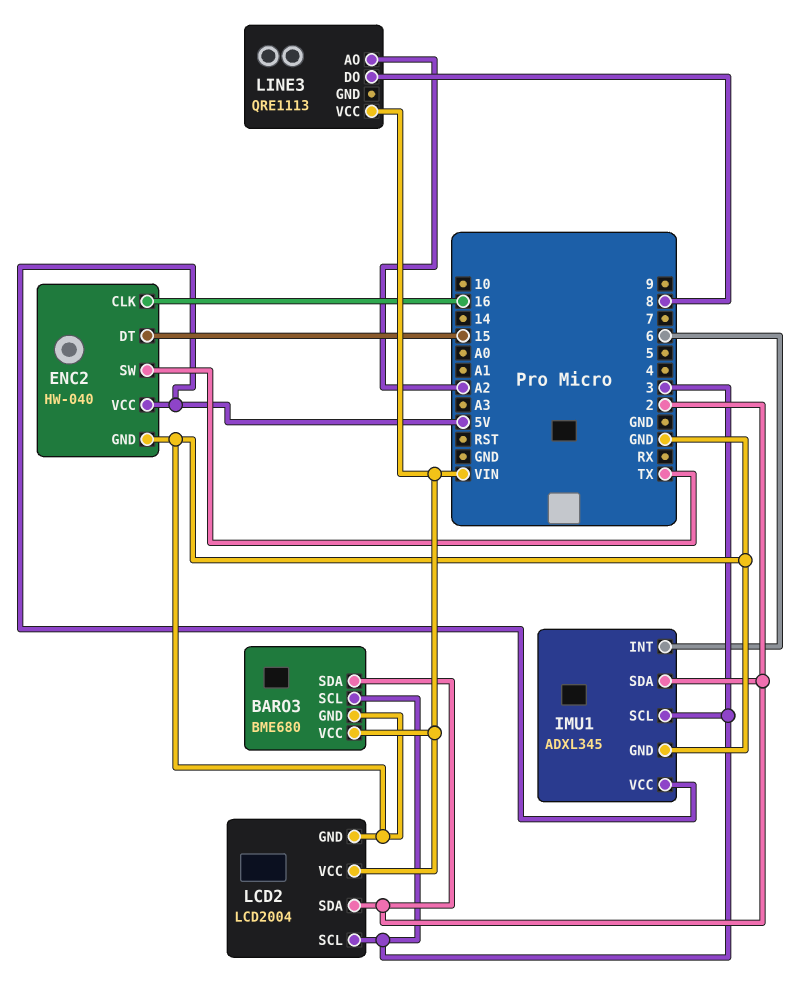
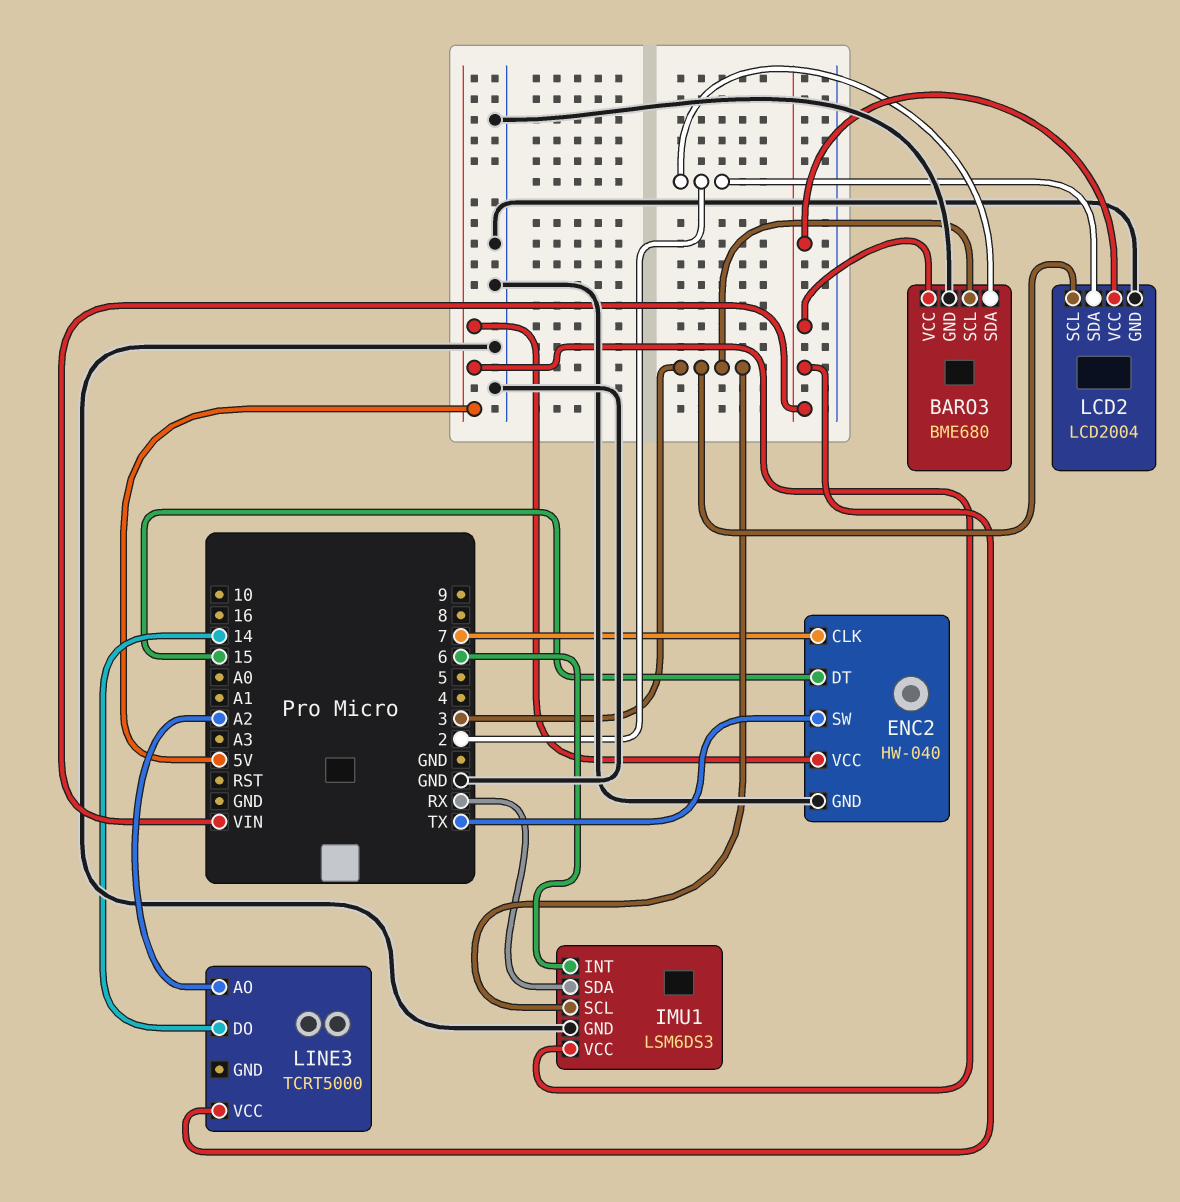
ENC2 pin CLK: 16 -> 7
IMU1: ADXL345 -> LSM6DS3
IMU1 pin SDA: 2 -> RX
LINE3: QRE1113 -> TCRT5000
LINE3 pin DO: 8 -> 14

